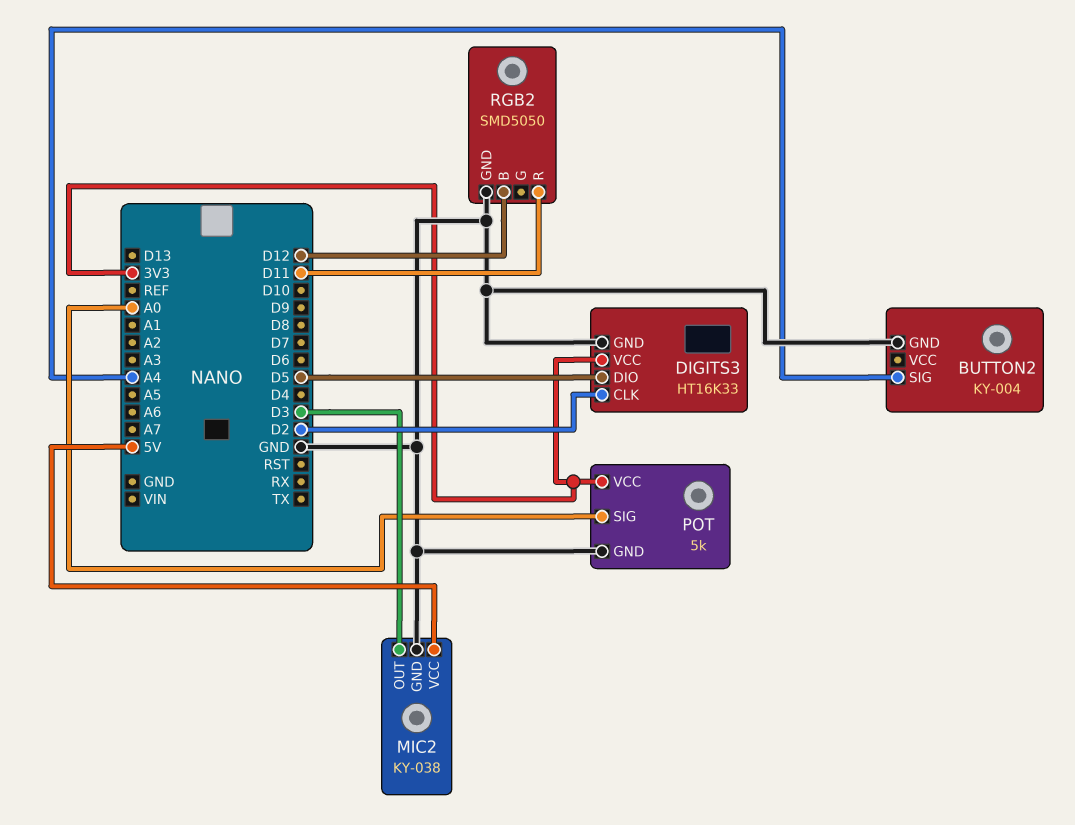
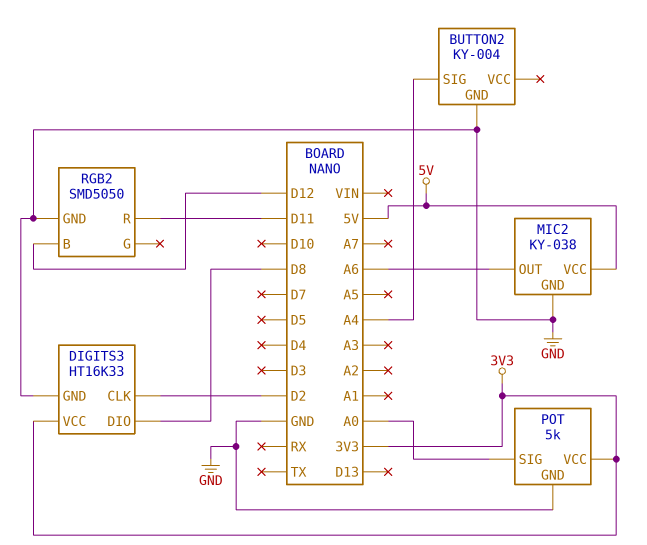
DIGITS3 pin DIO: D5 -> D8
MIC2 pin OUT: D3 -> A6

